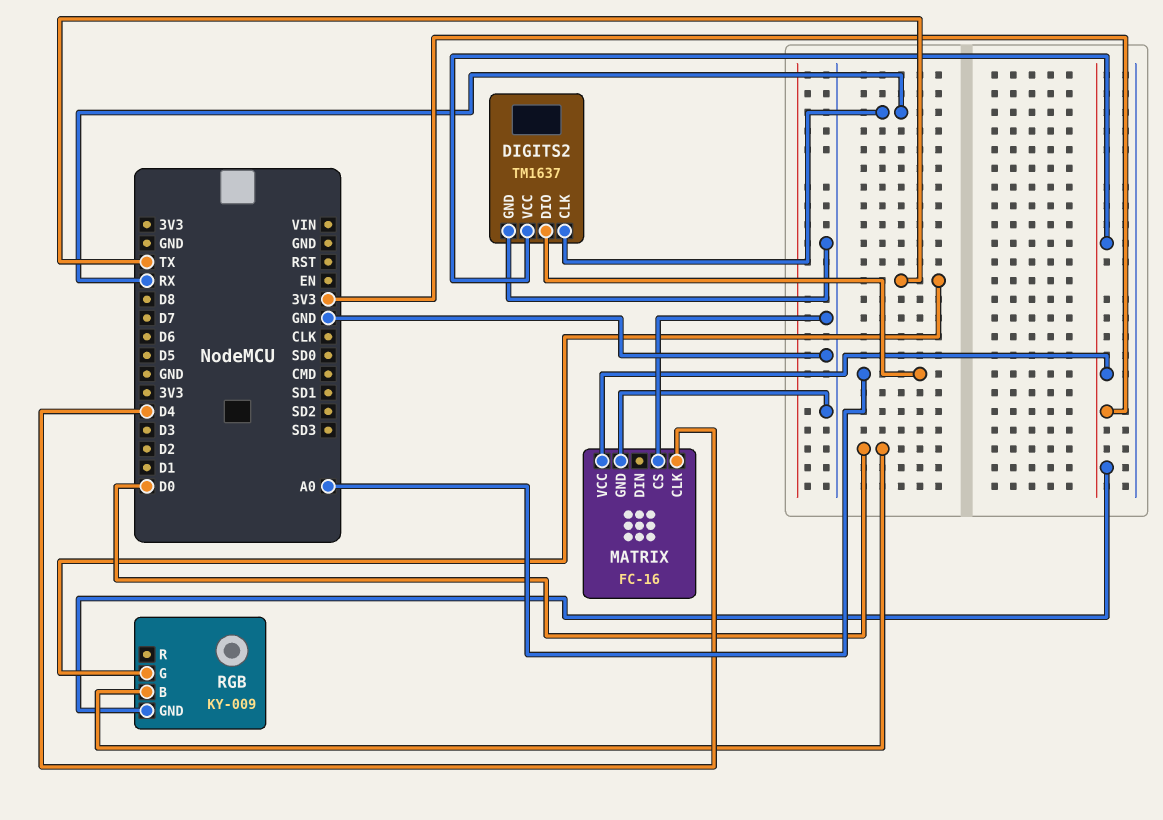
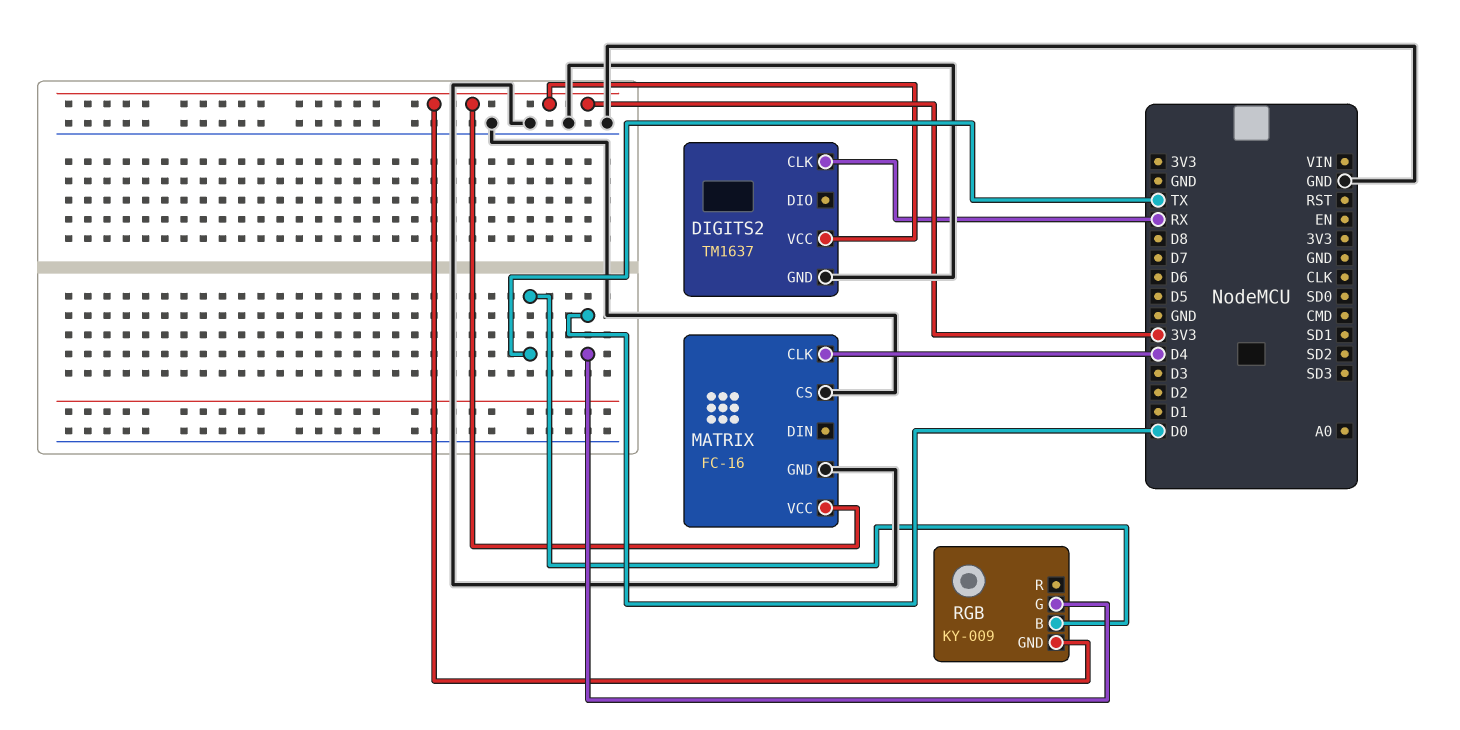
DIGITS2 pin DIO: A0 -> none
RGB pin B: D0 -> TX
RGB pin G: TX -> D0

